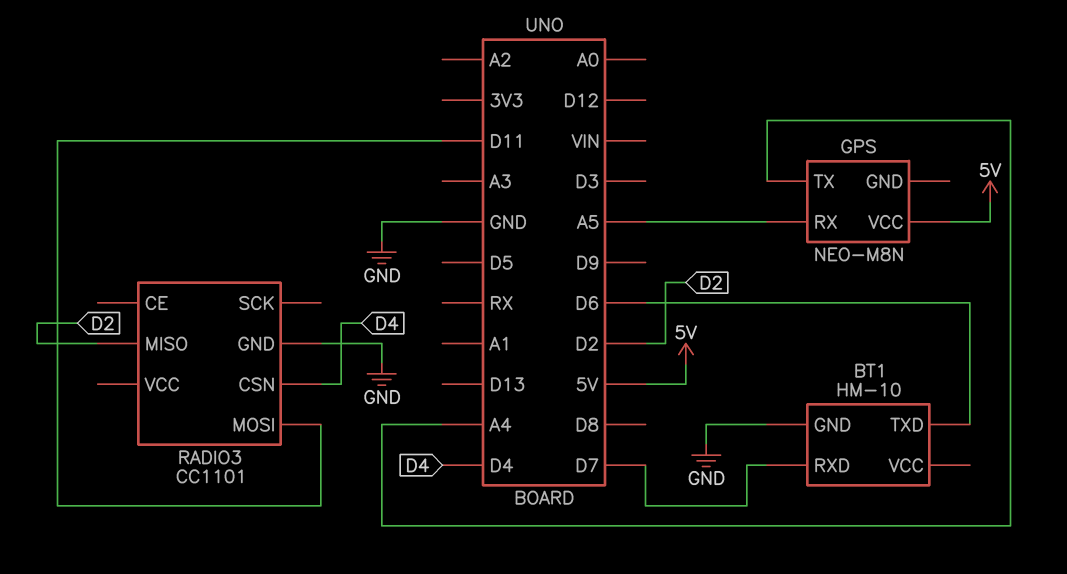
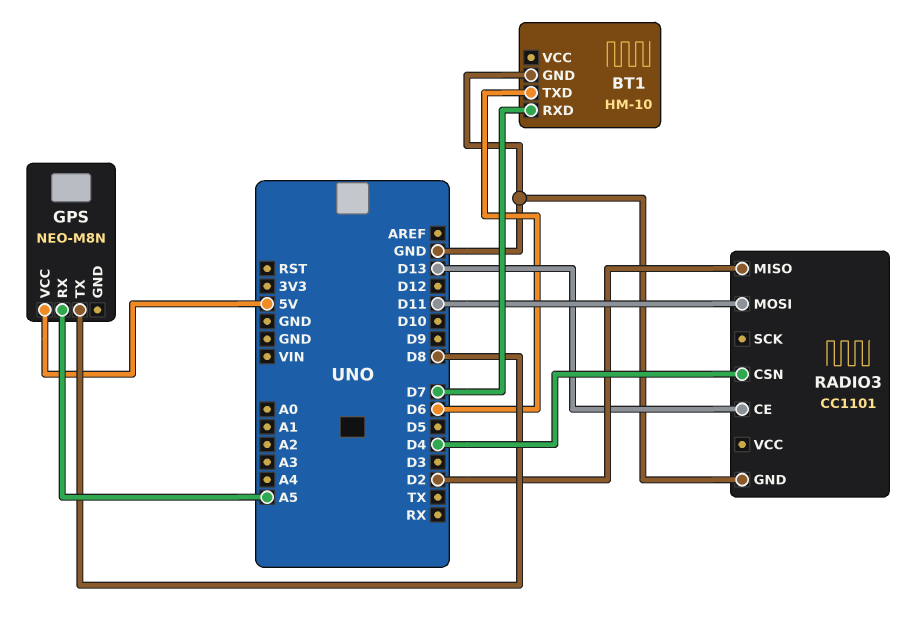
GPS pin TX: A4 -> D8
RADIO3 pin CE: none -> D13

